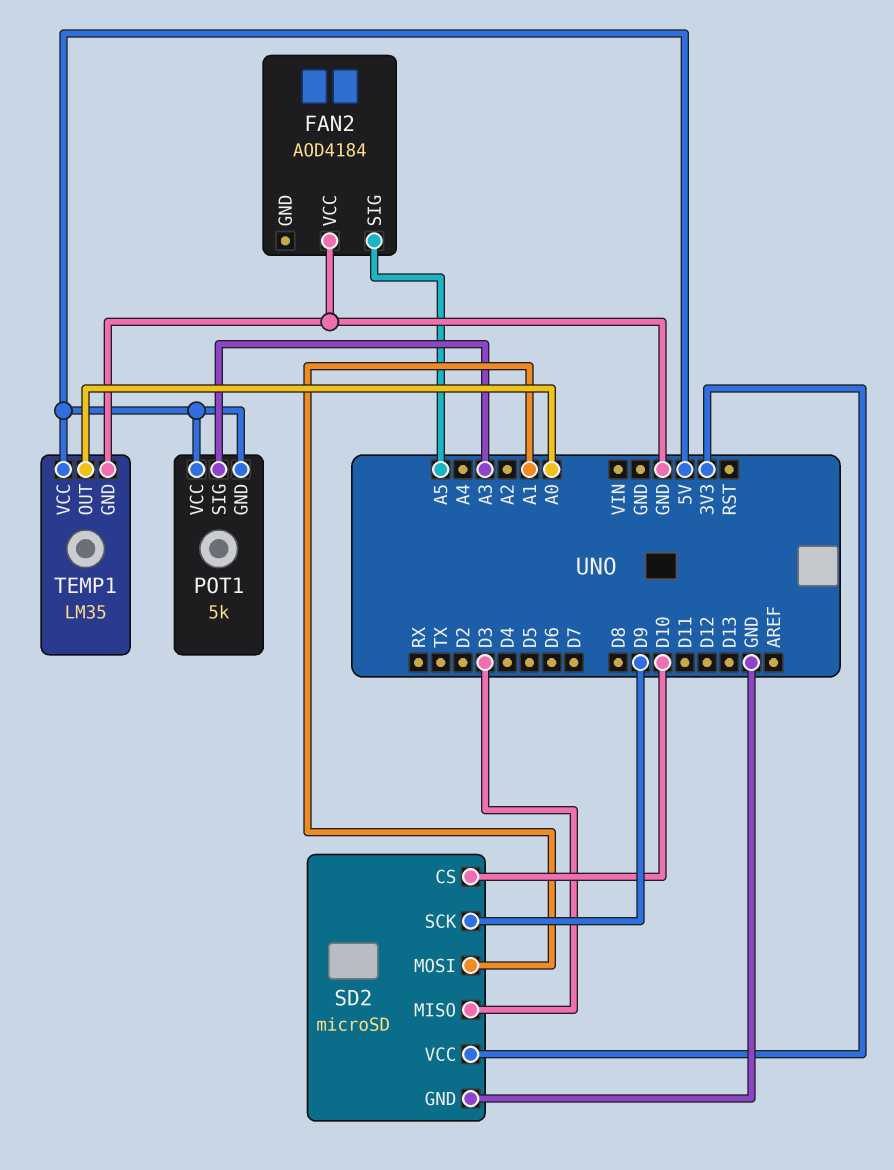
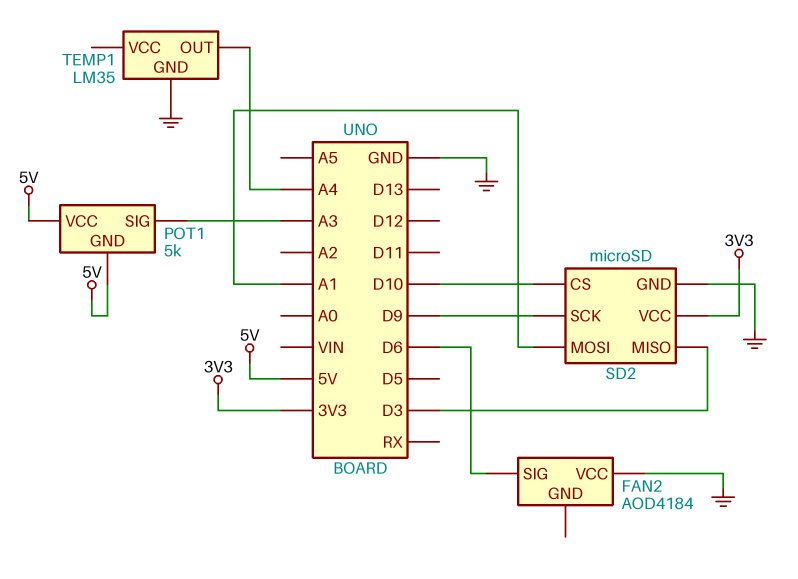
FAN2 pin SIG: A5 -> D6
TEMP1 pin OUT: A0 -> A4
TEMP1 pin VCC: 5V -> none

